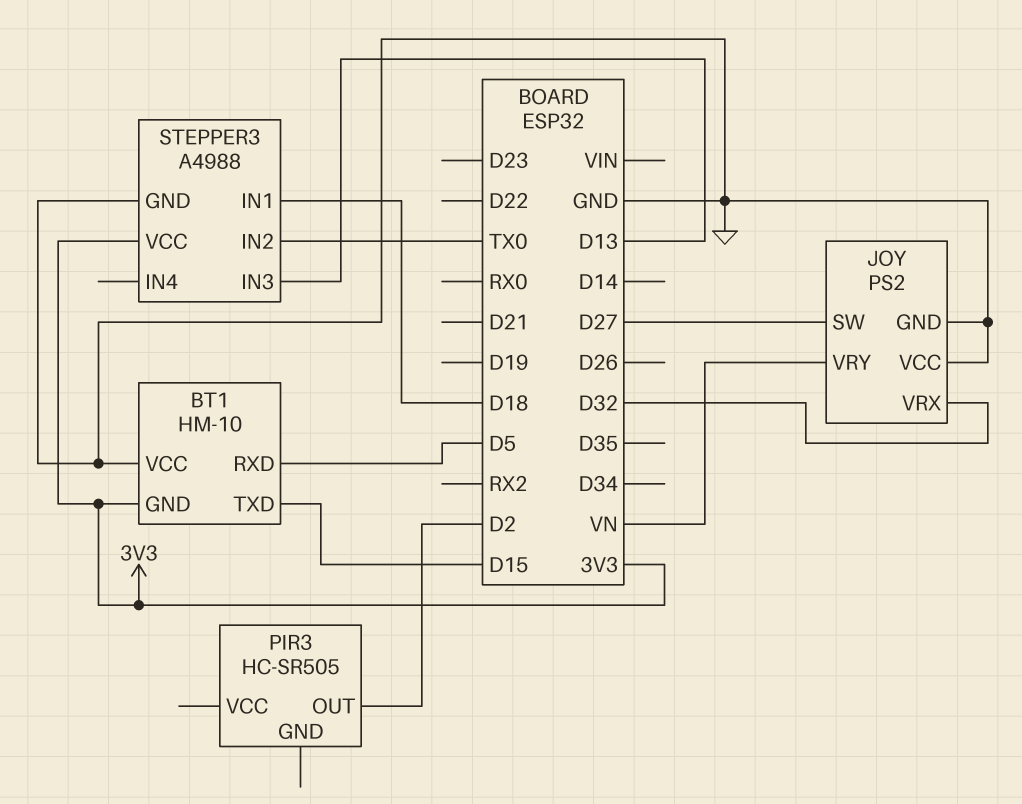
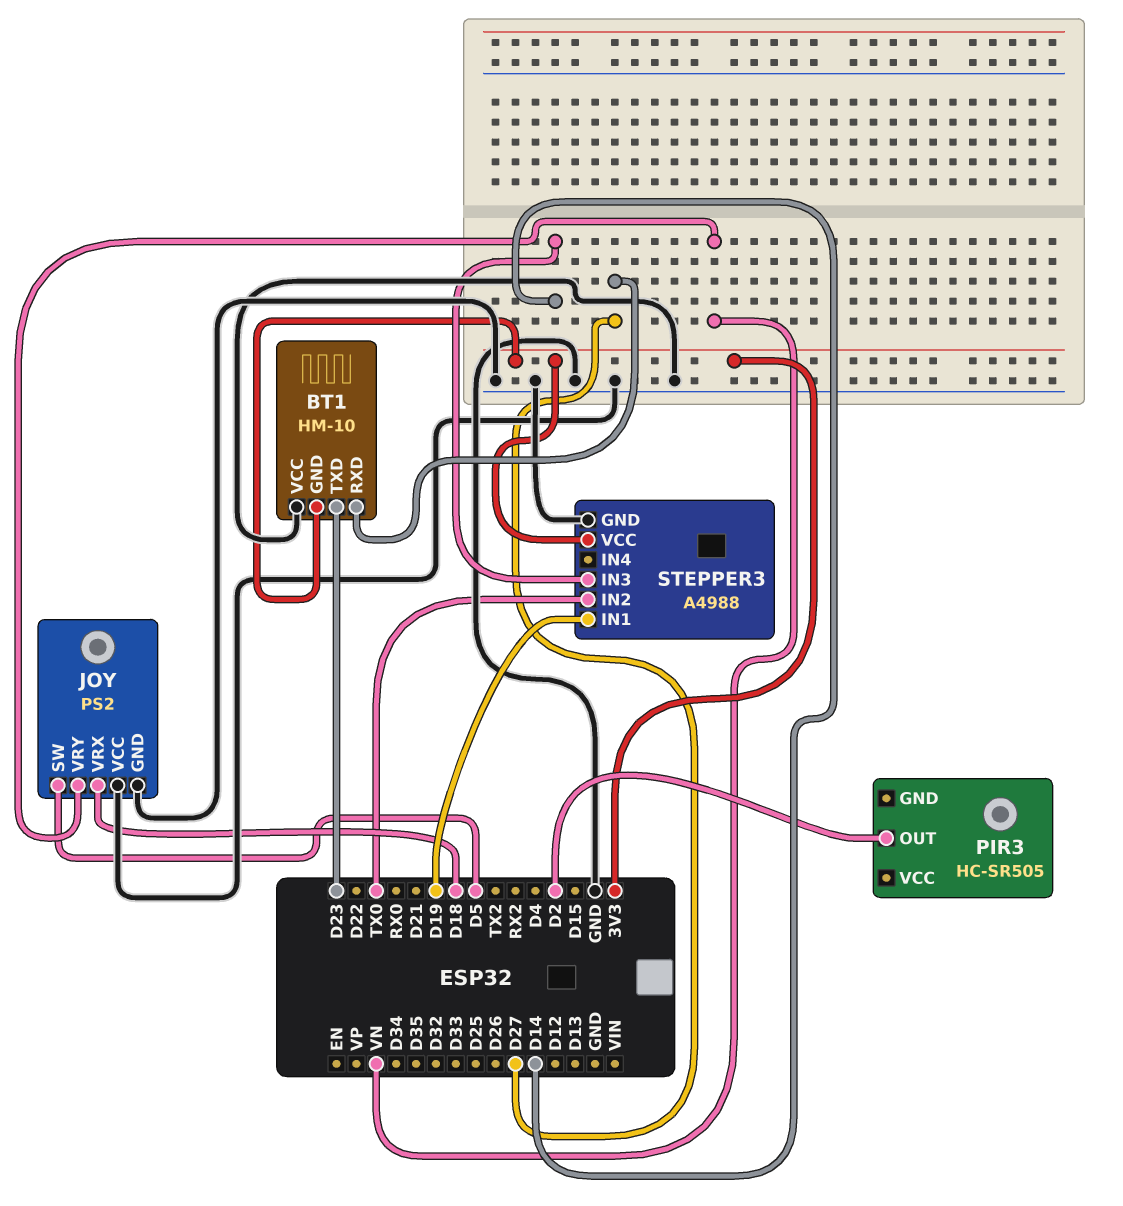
BT1 pin RXD: D5 -> D27
BT1 pin TXD: D15 -> D23
JOY pin SW: D27 -> D5
JOY pin VRX: D32 -> D18
STEPPER3 pin IN1: D18 -> D19
STEPPER3 pin IN3: D13 -> D14

